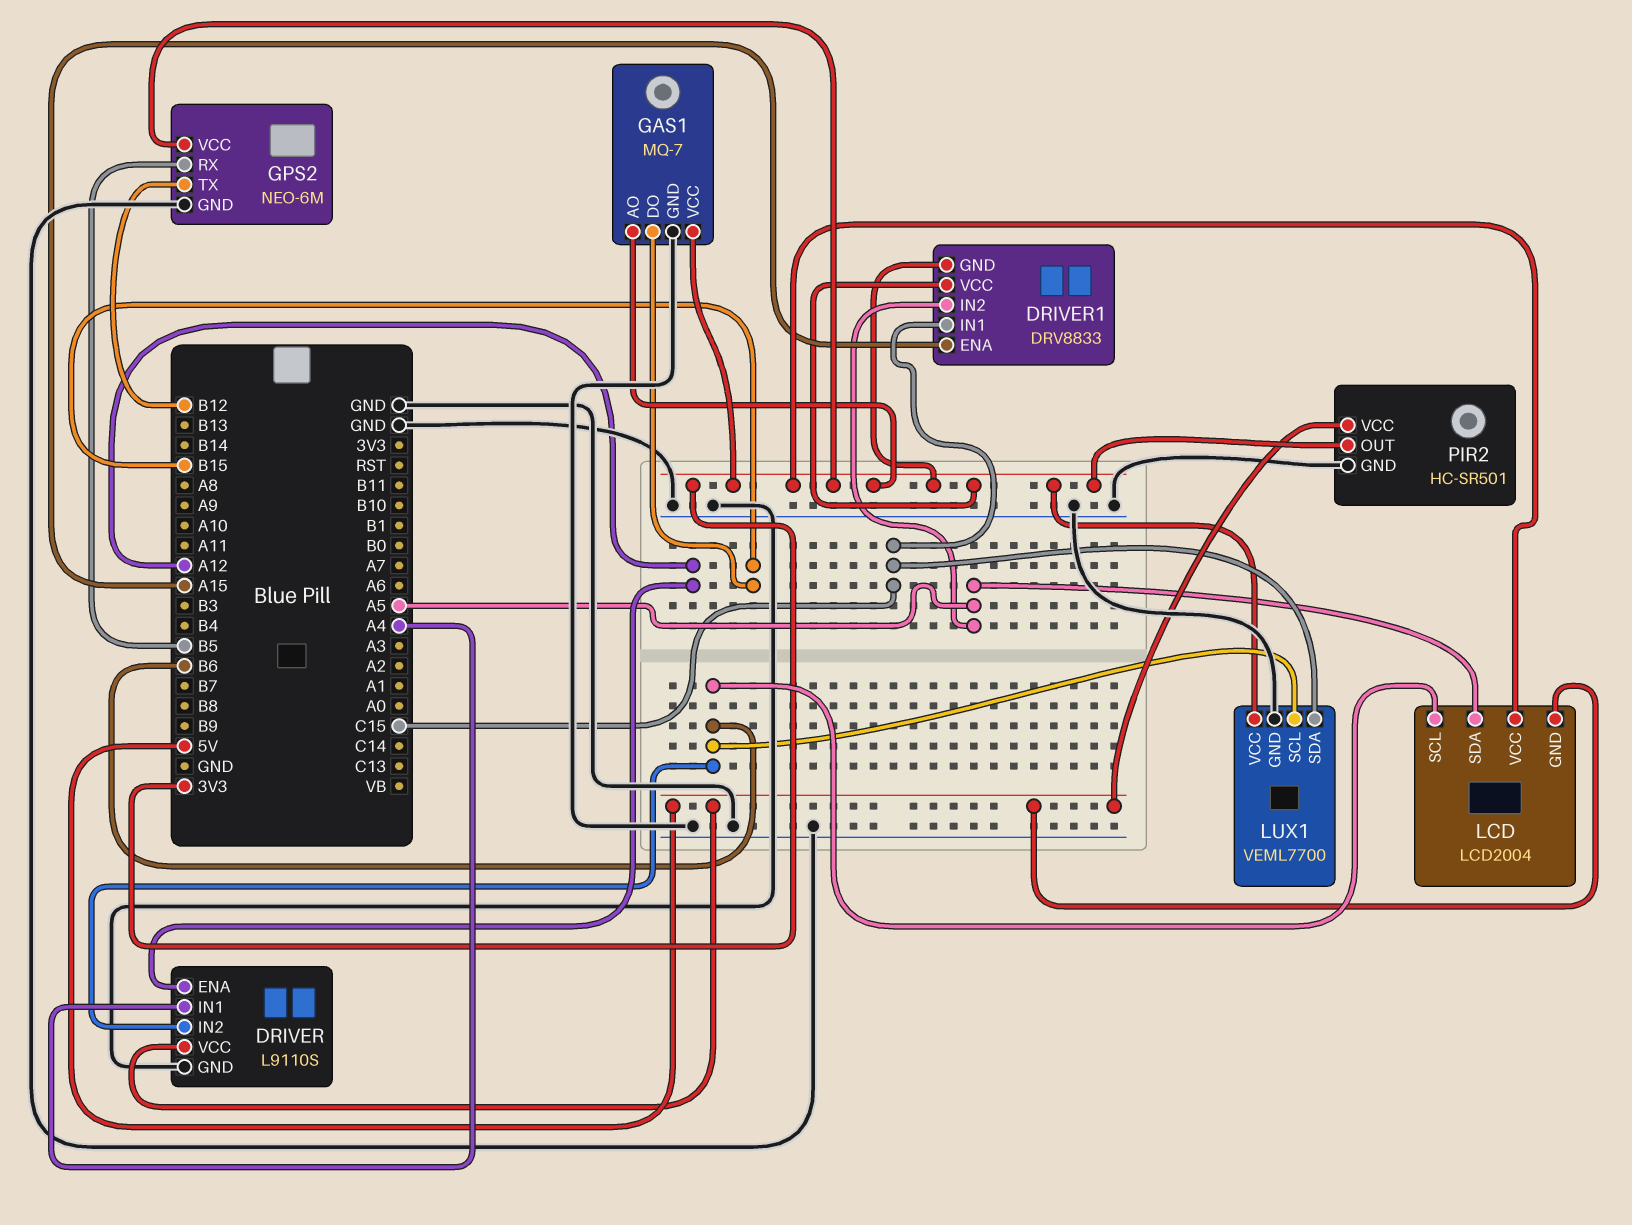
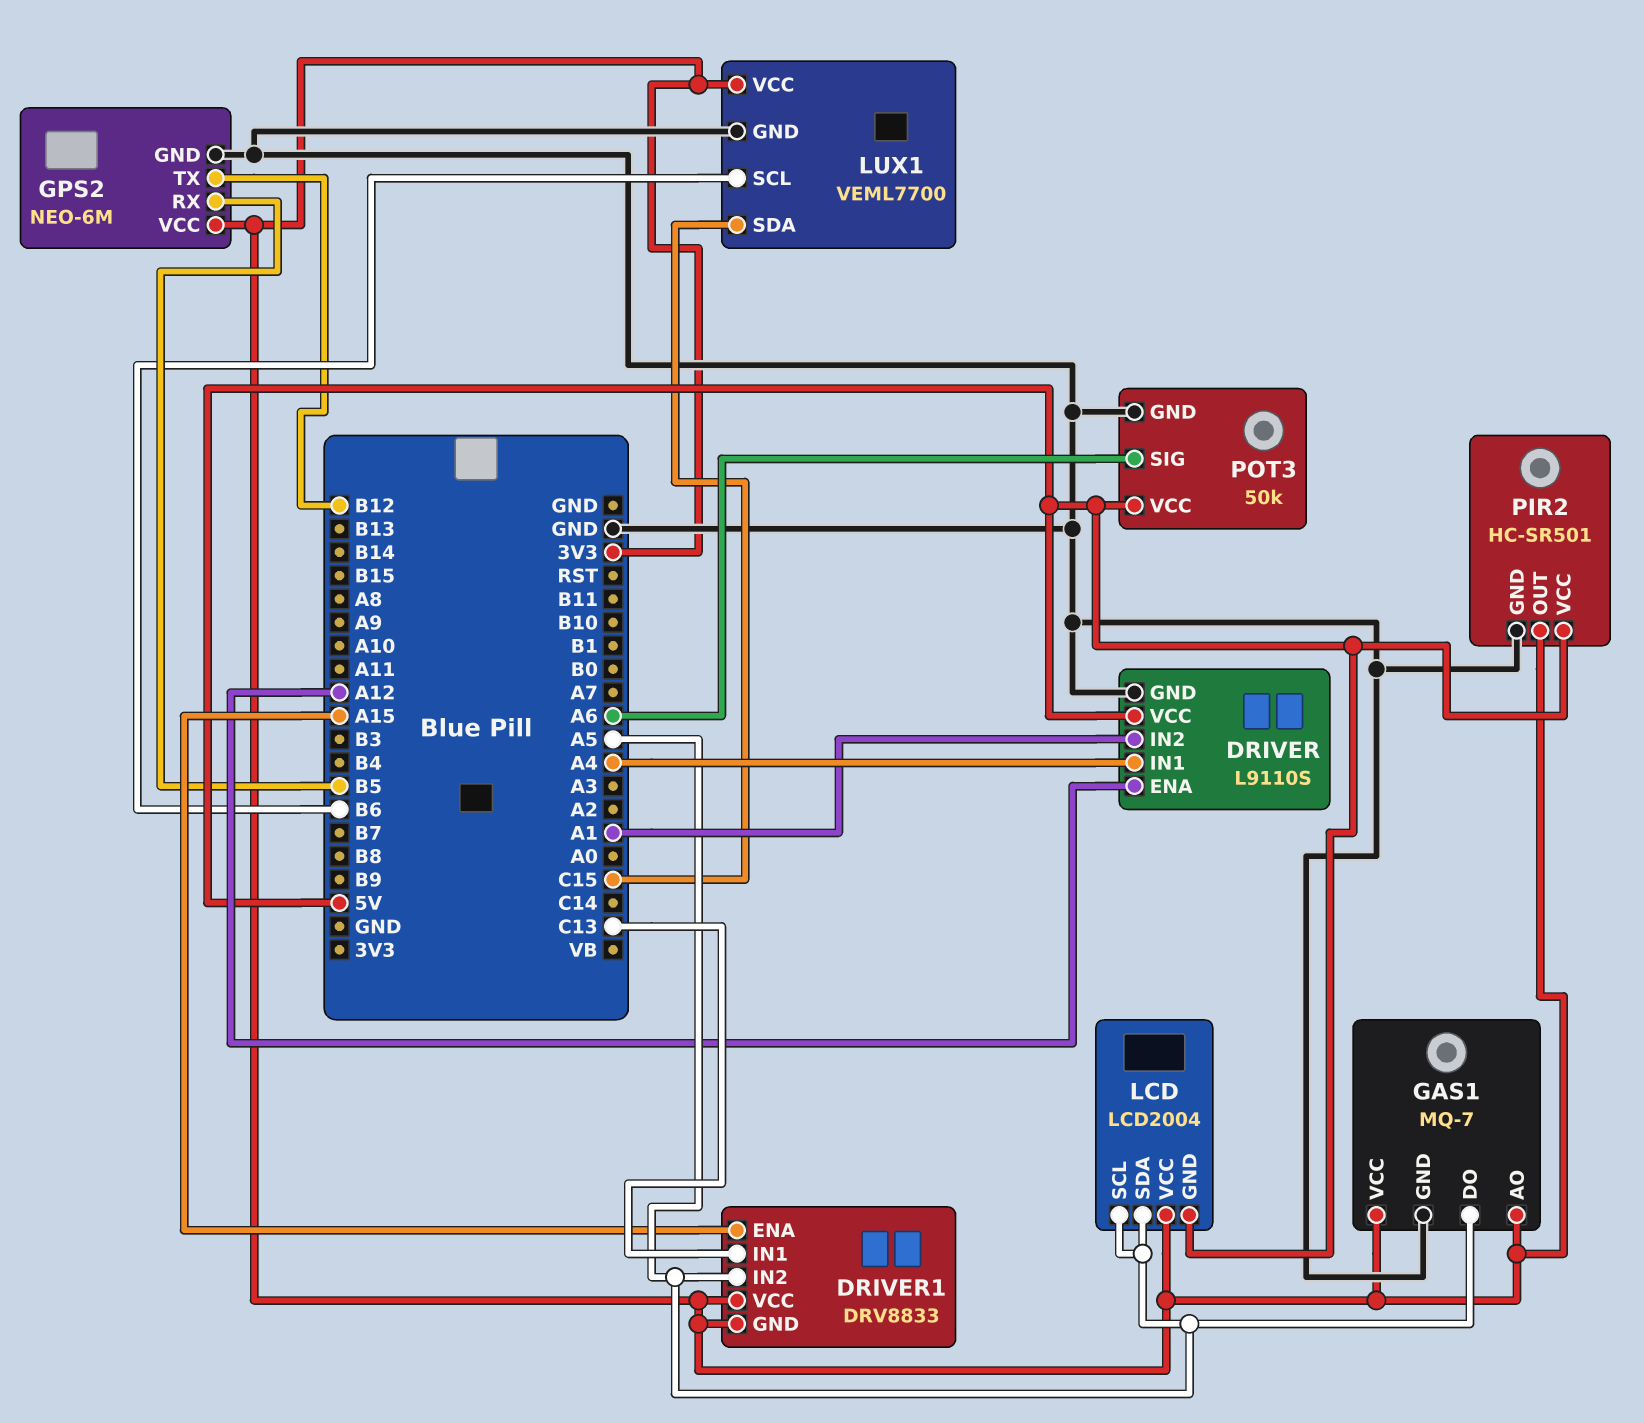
DRIVER pin IN2: B6 -> A1
DRIVER1 pin IN1: C15 -> C13
GAS1 pin DO: B15 -> A5
LCD pin SCL: B6 -> A5
POT3: none -> 50k
POT3 pin GND: none -> GND
POT3 pin SIG: none -> A6
POT3 pin VCC: none -> 5V

